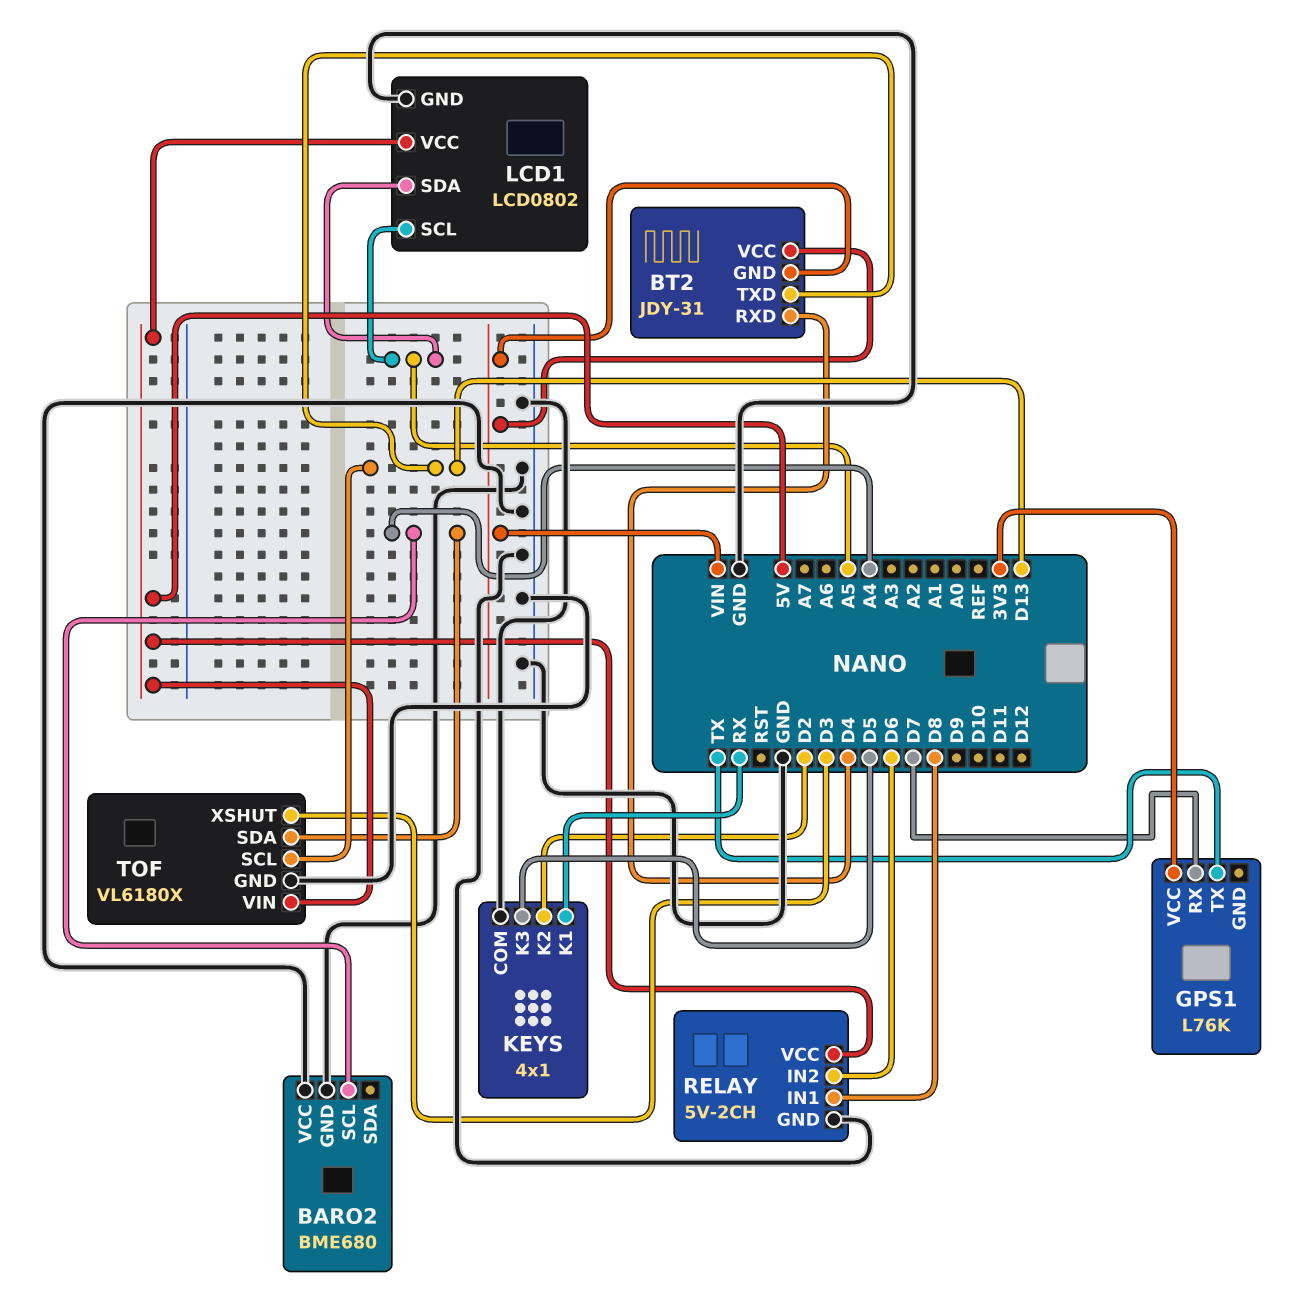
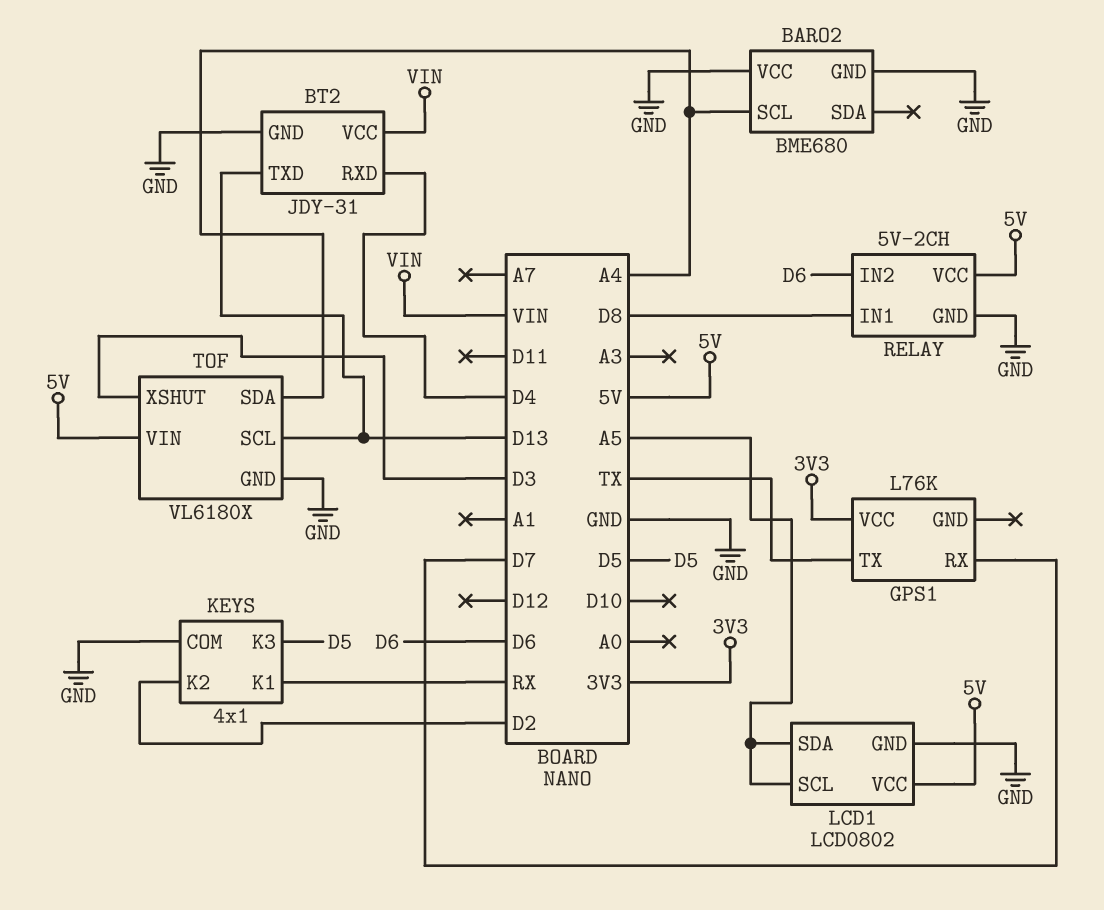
BT2 pin GND: VIN -> GND

